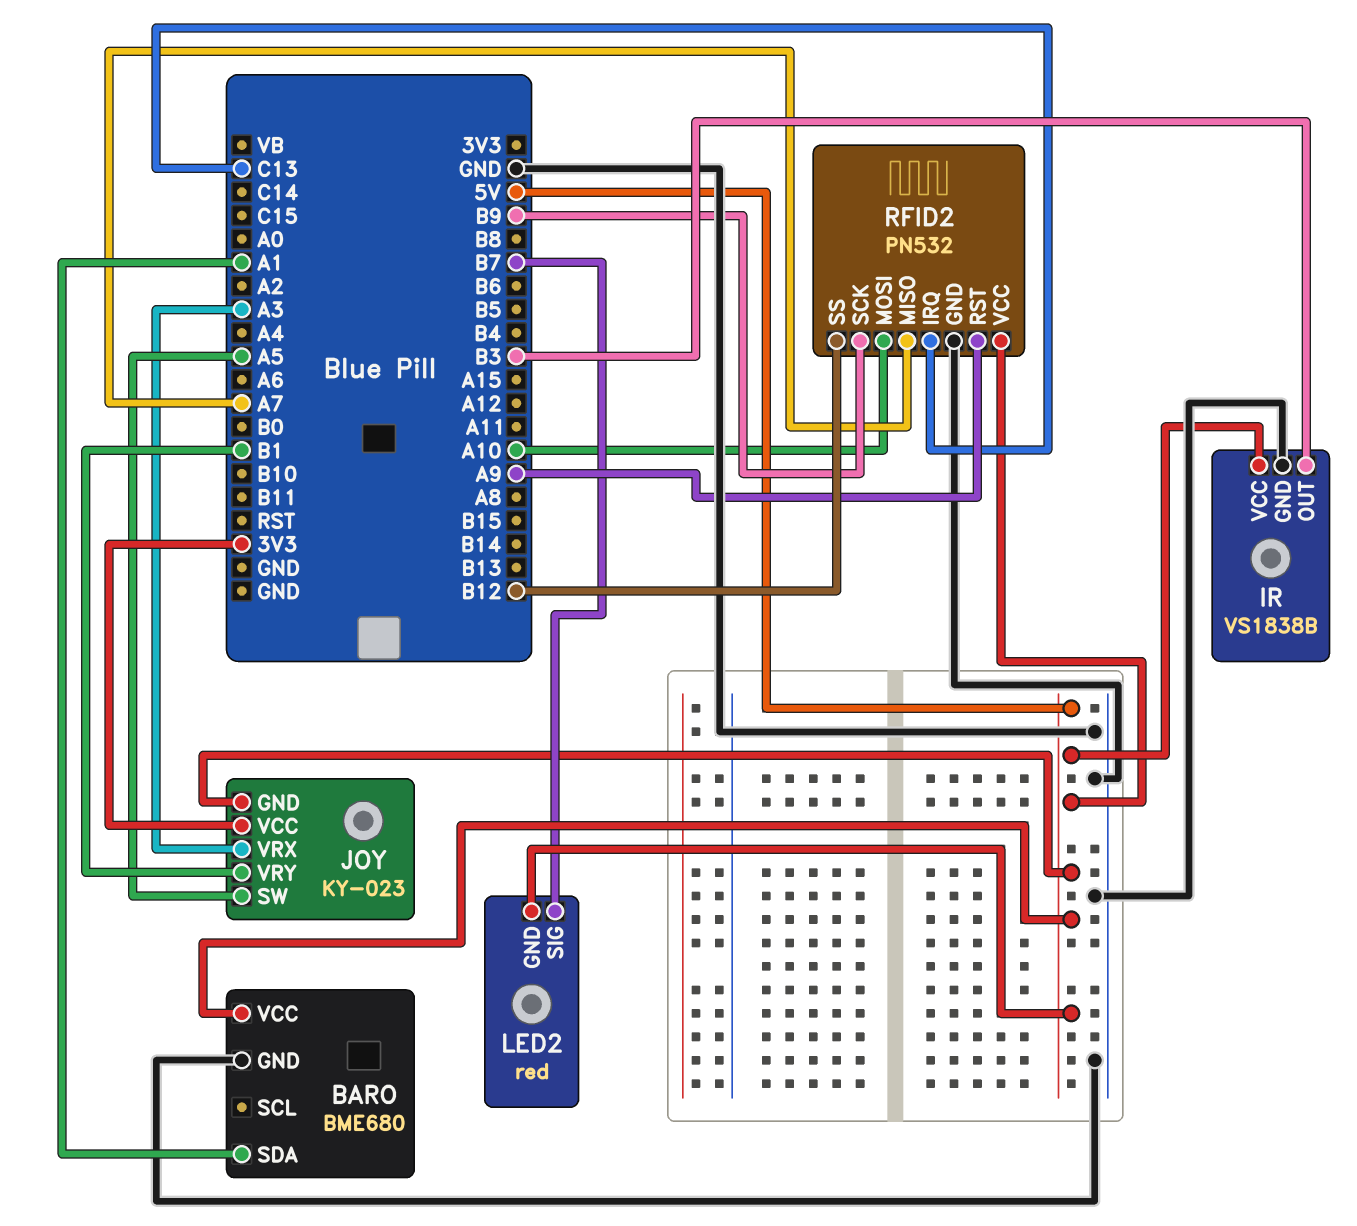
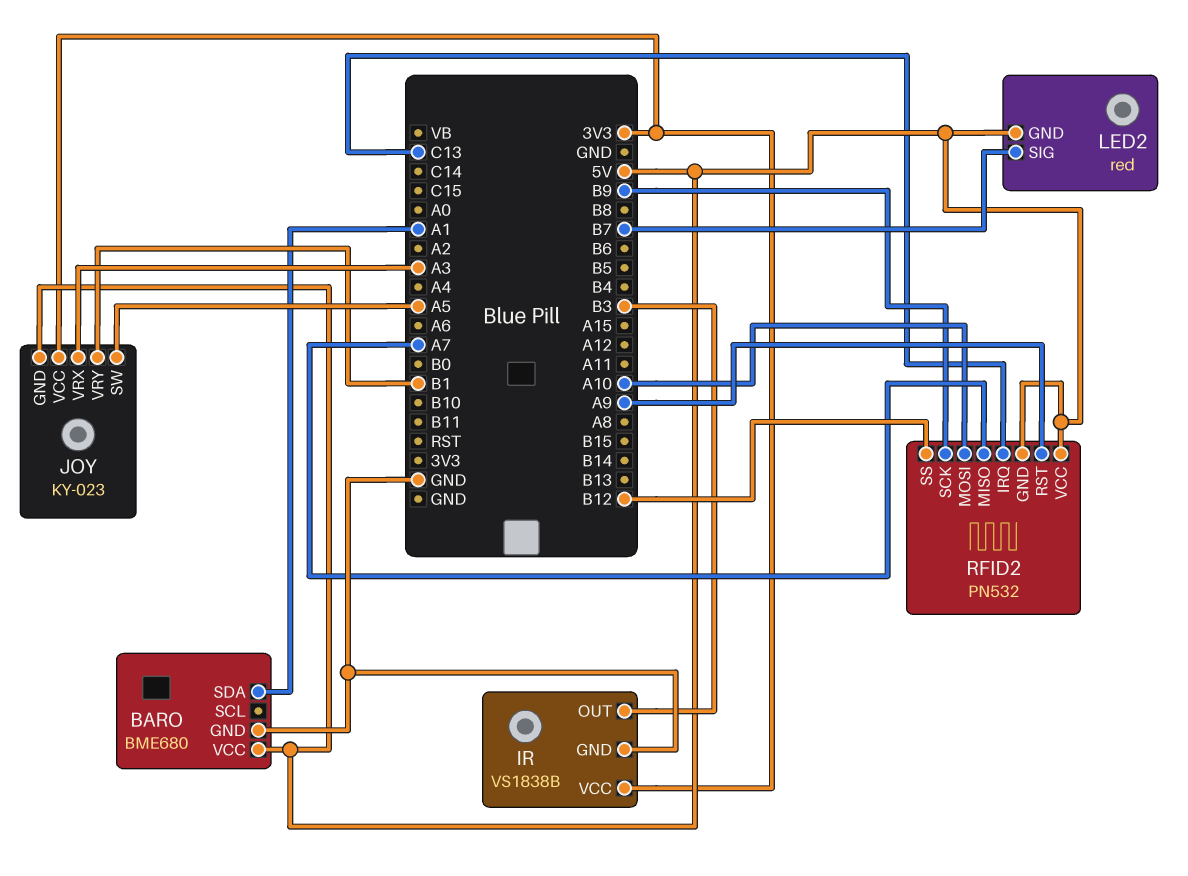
IR pin VCC: 5V -> 3V3
RFID2 pin GND: GND -> 5V

